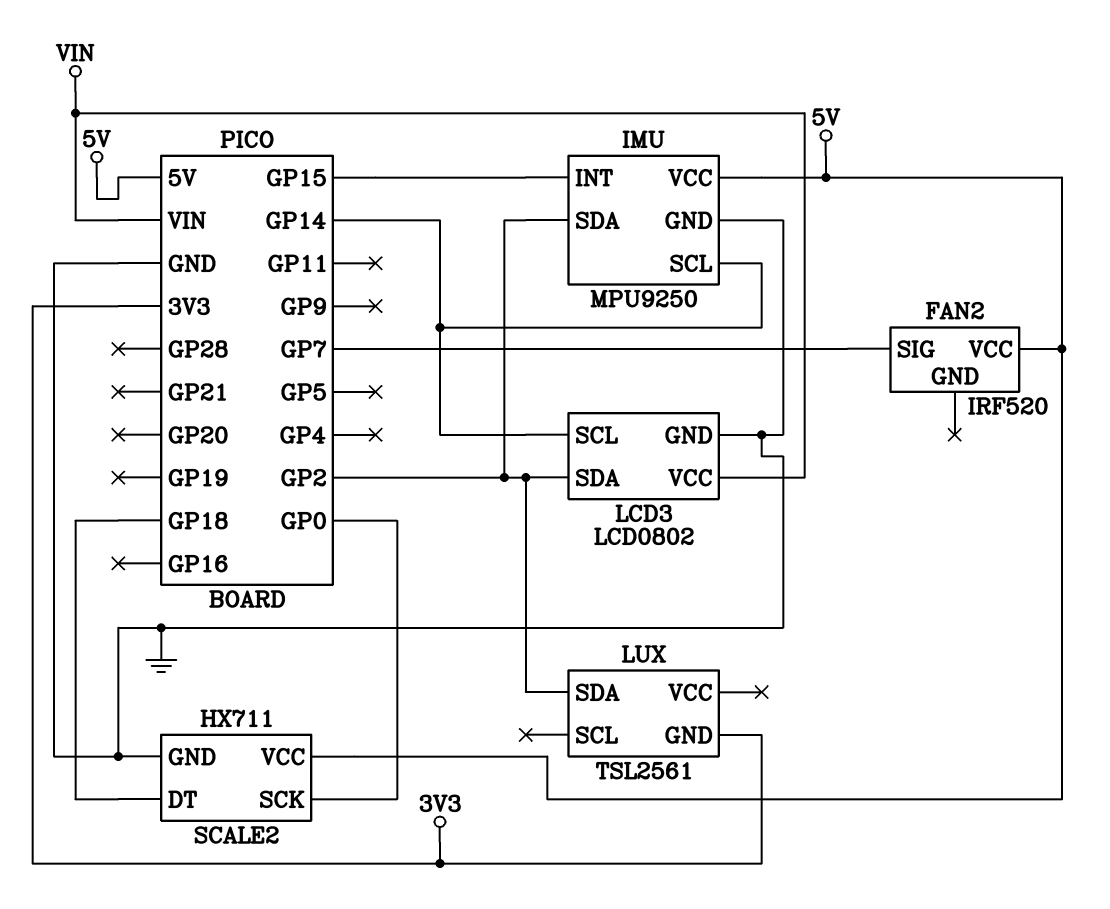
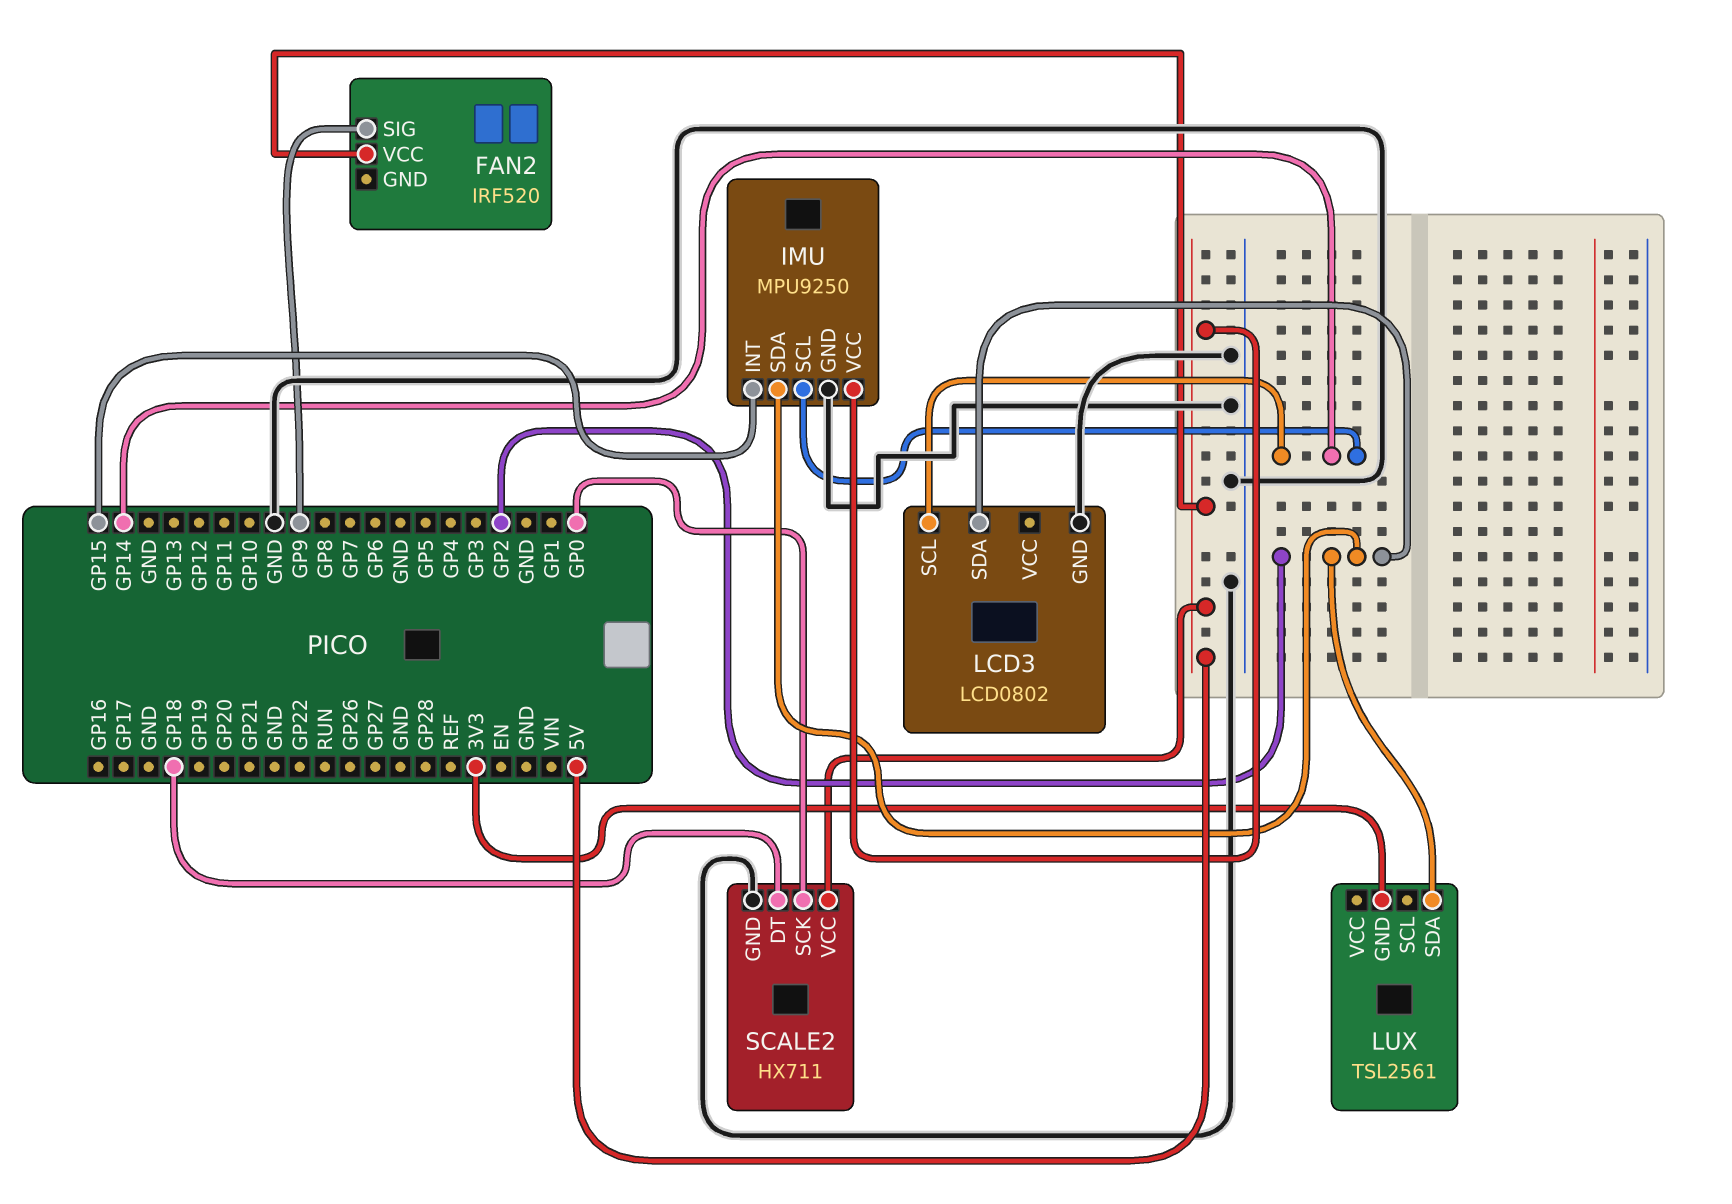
FAN2 pin SIG: GP7 -> GP9
LCD3 pin VCC: VIN -> none

